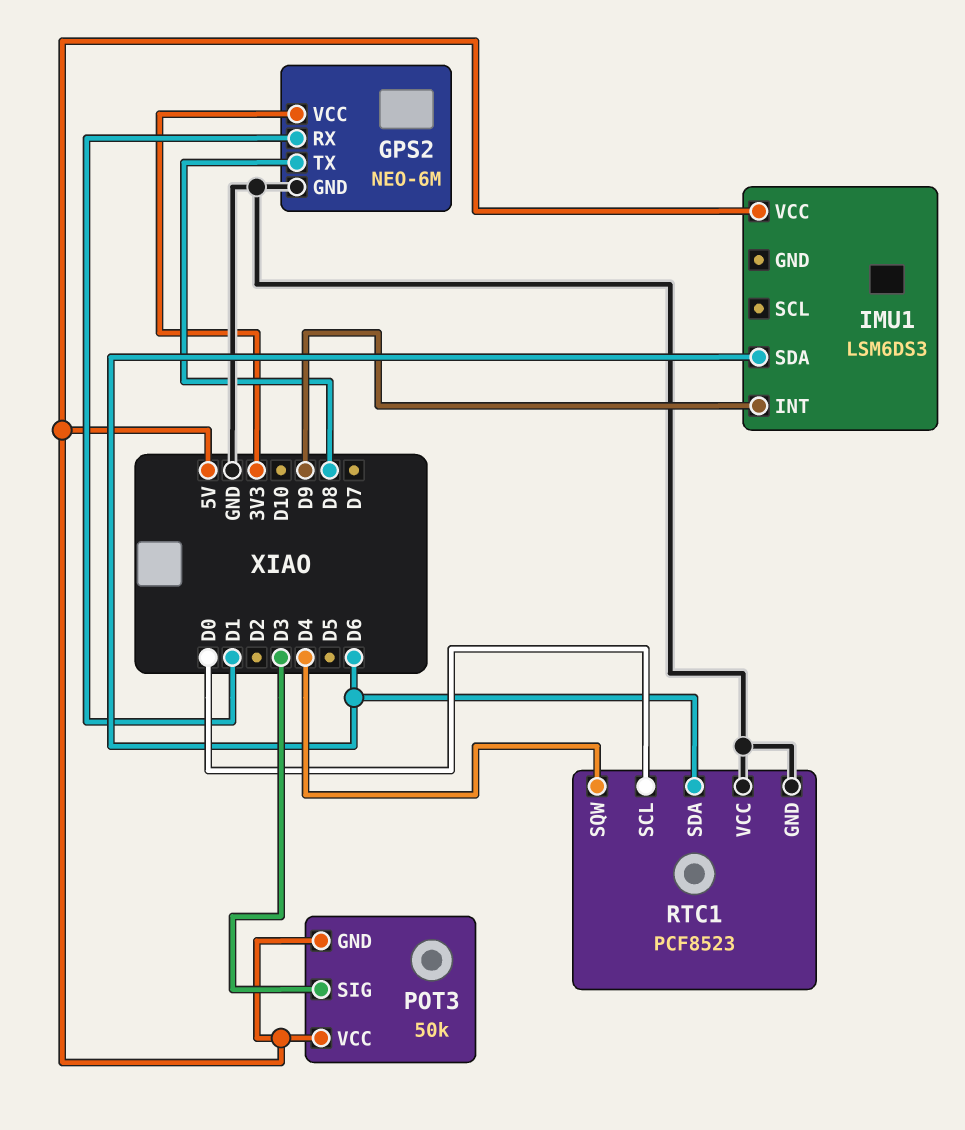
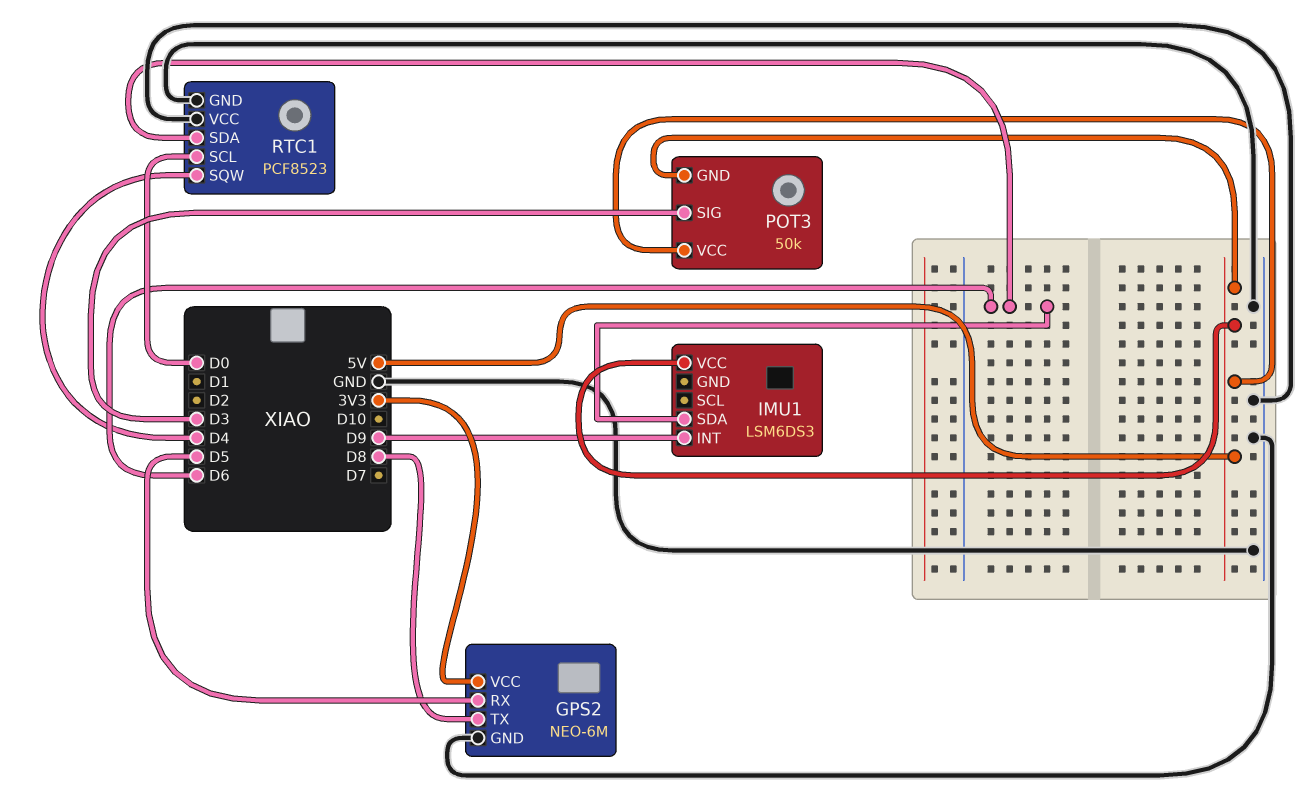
GPS2 pin RX: D1 -> D5

